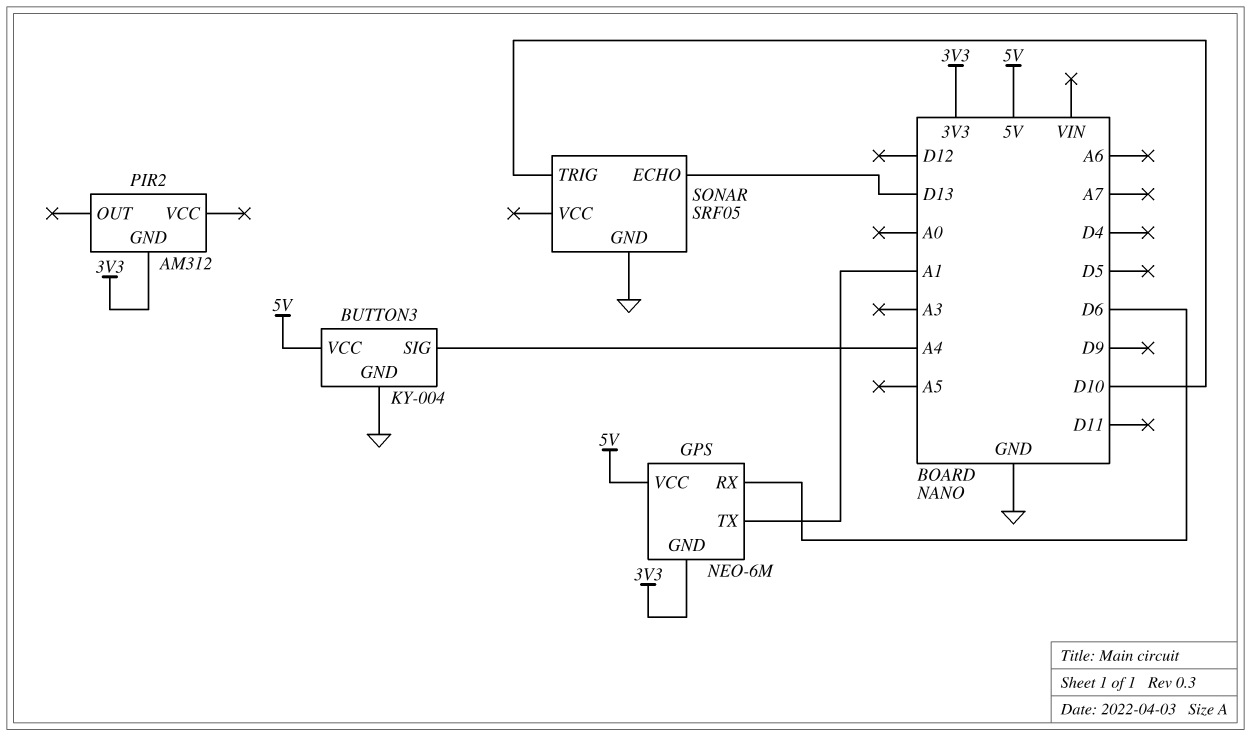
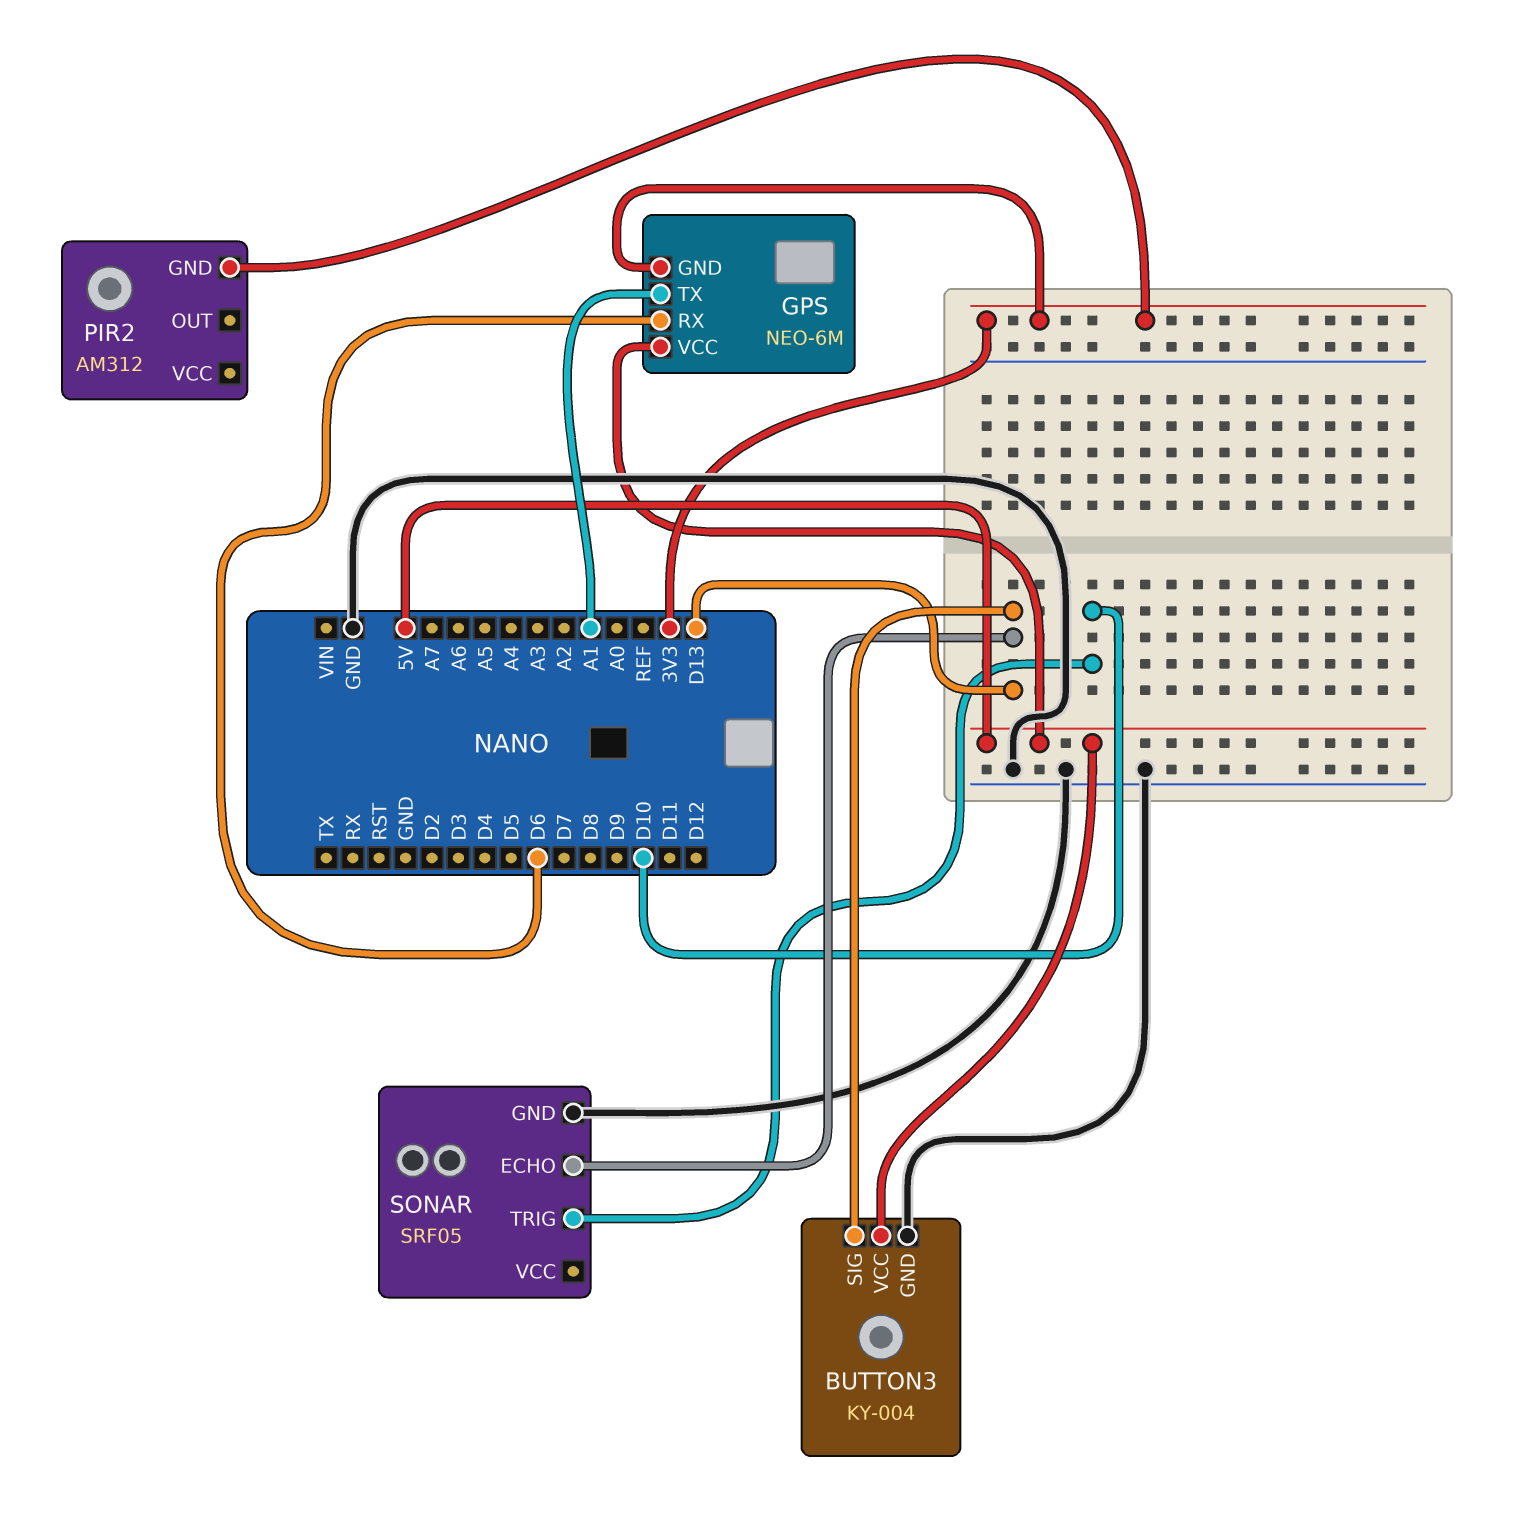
BUTTON3 pin SIG: A4 -> D13

